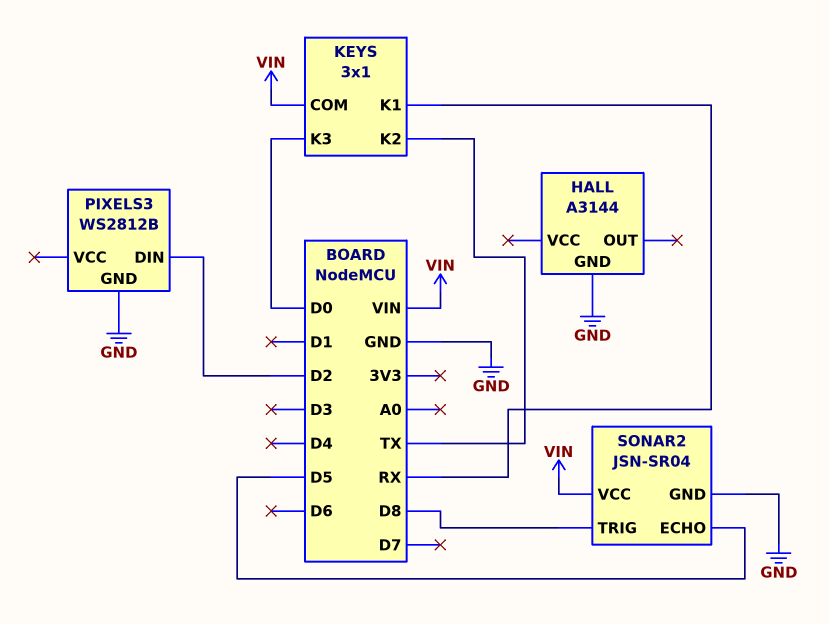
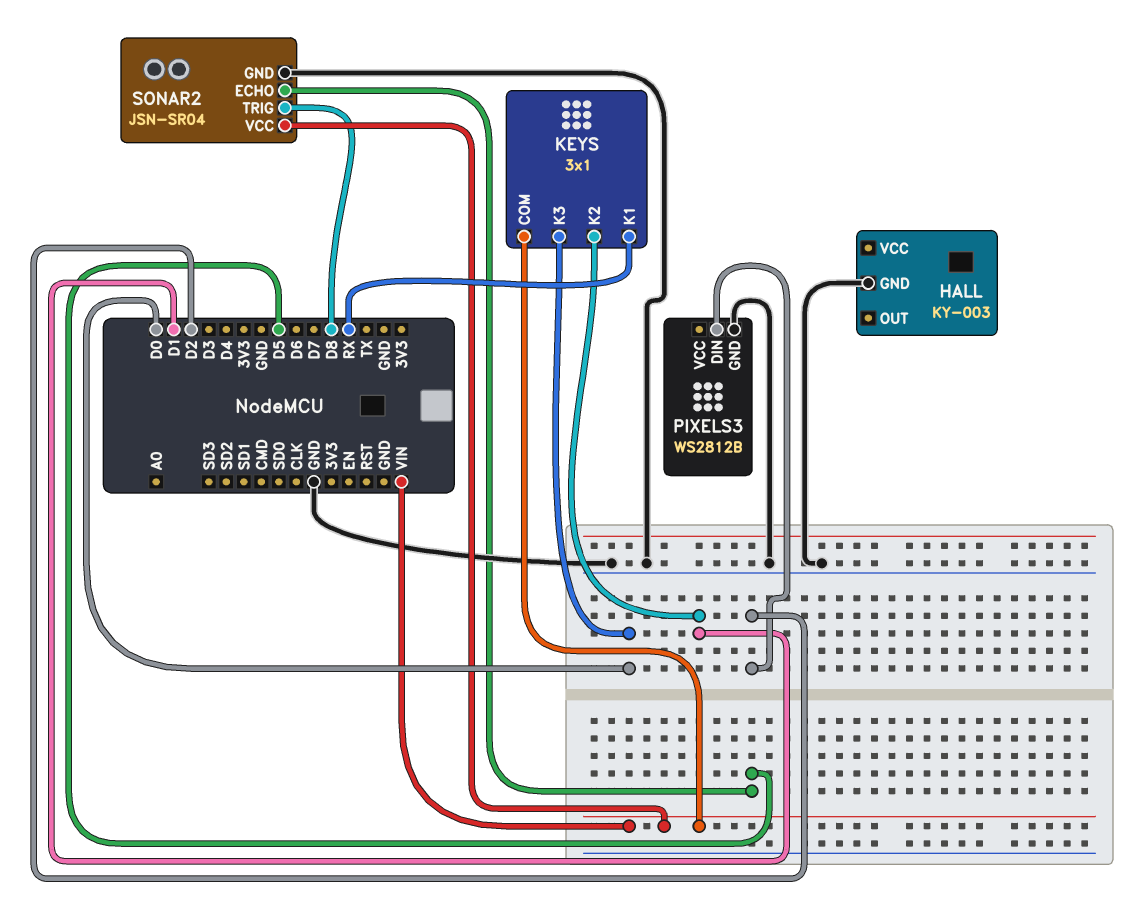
HALL: A3144 -> KY-003
KEYS pin K2: TX -> D1

